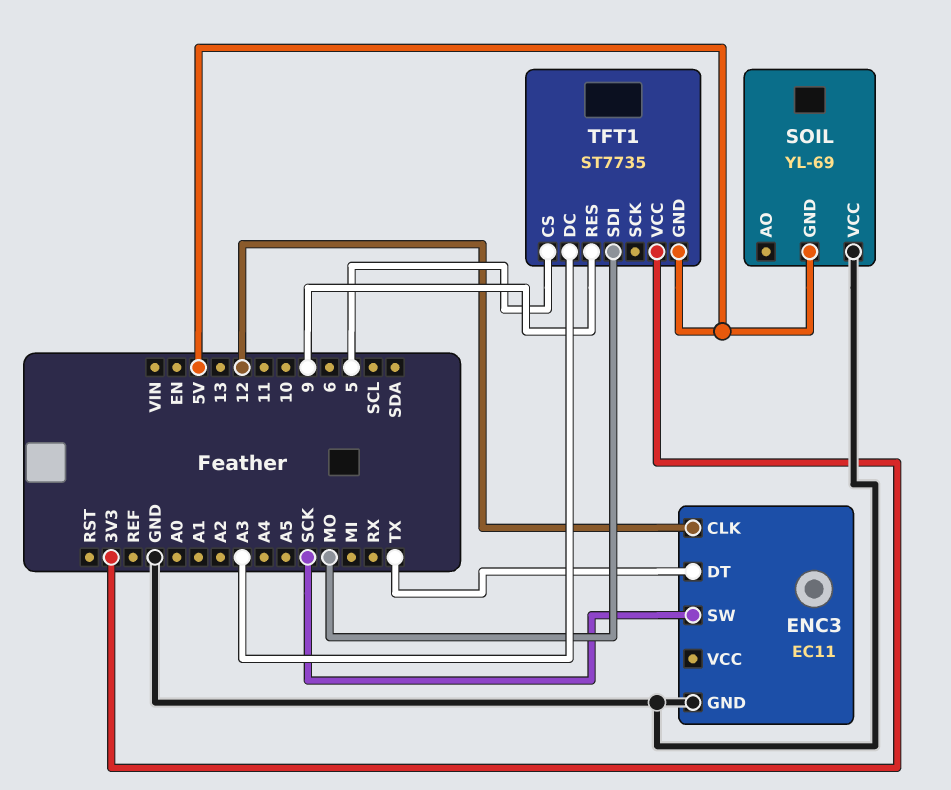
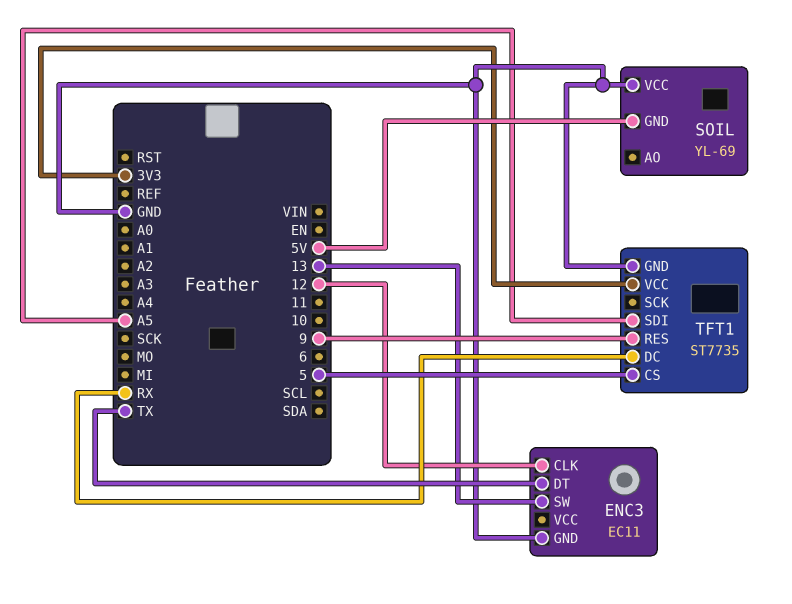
ENC3 pin SW: SCK -> 13
TFT1 pin DC: A3 -> RX
TFT1 pin GND: 5V -> GND
TFT1 pin SDI: MO -> A5

